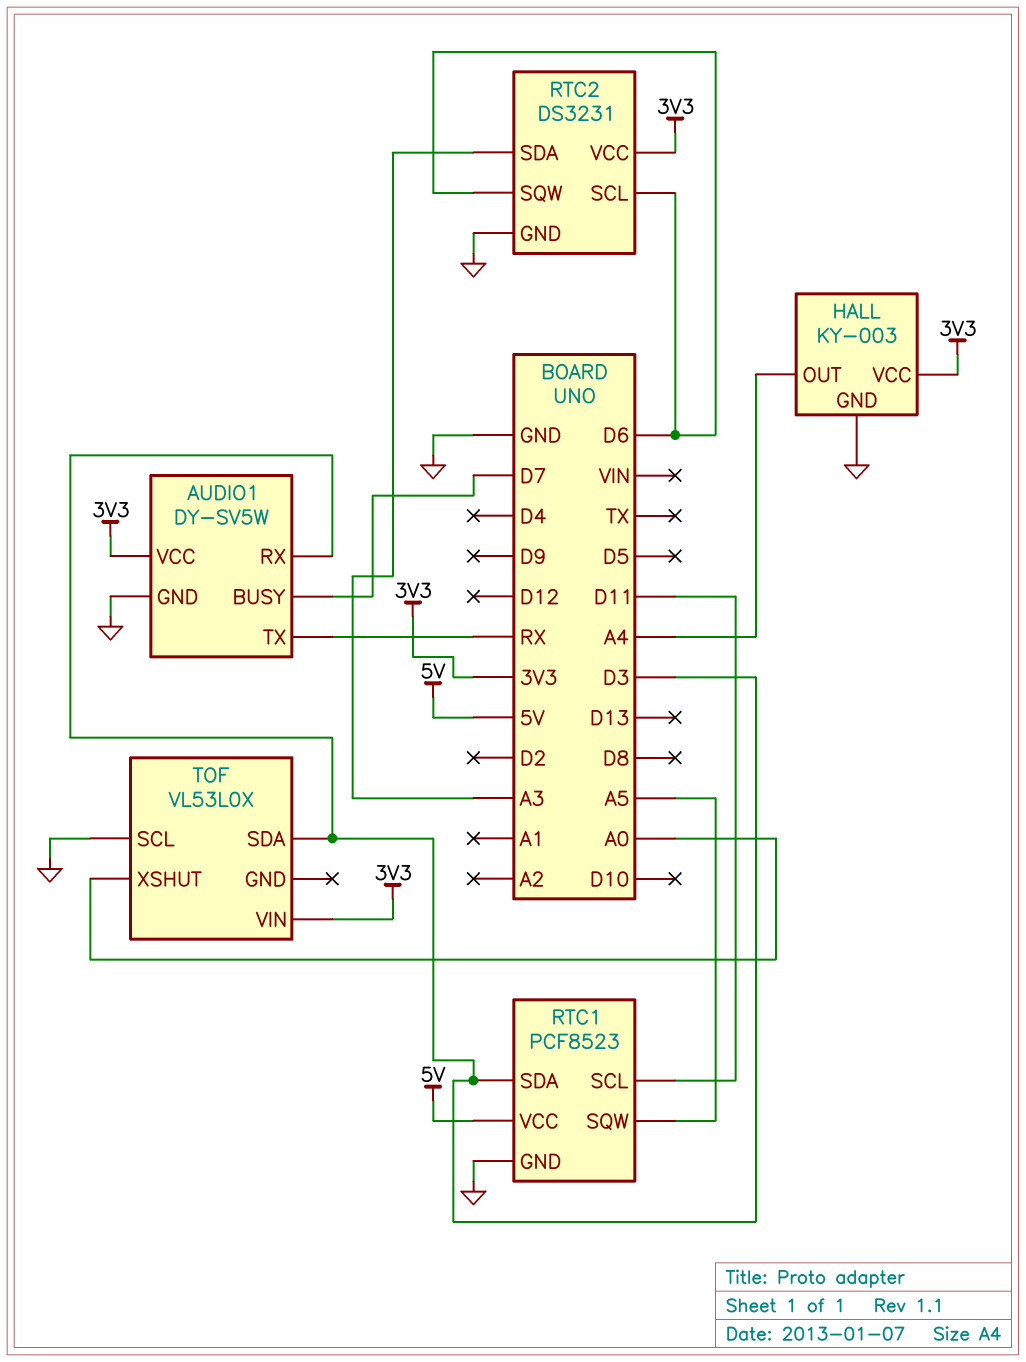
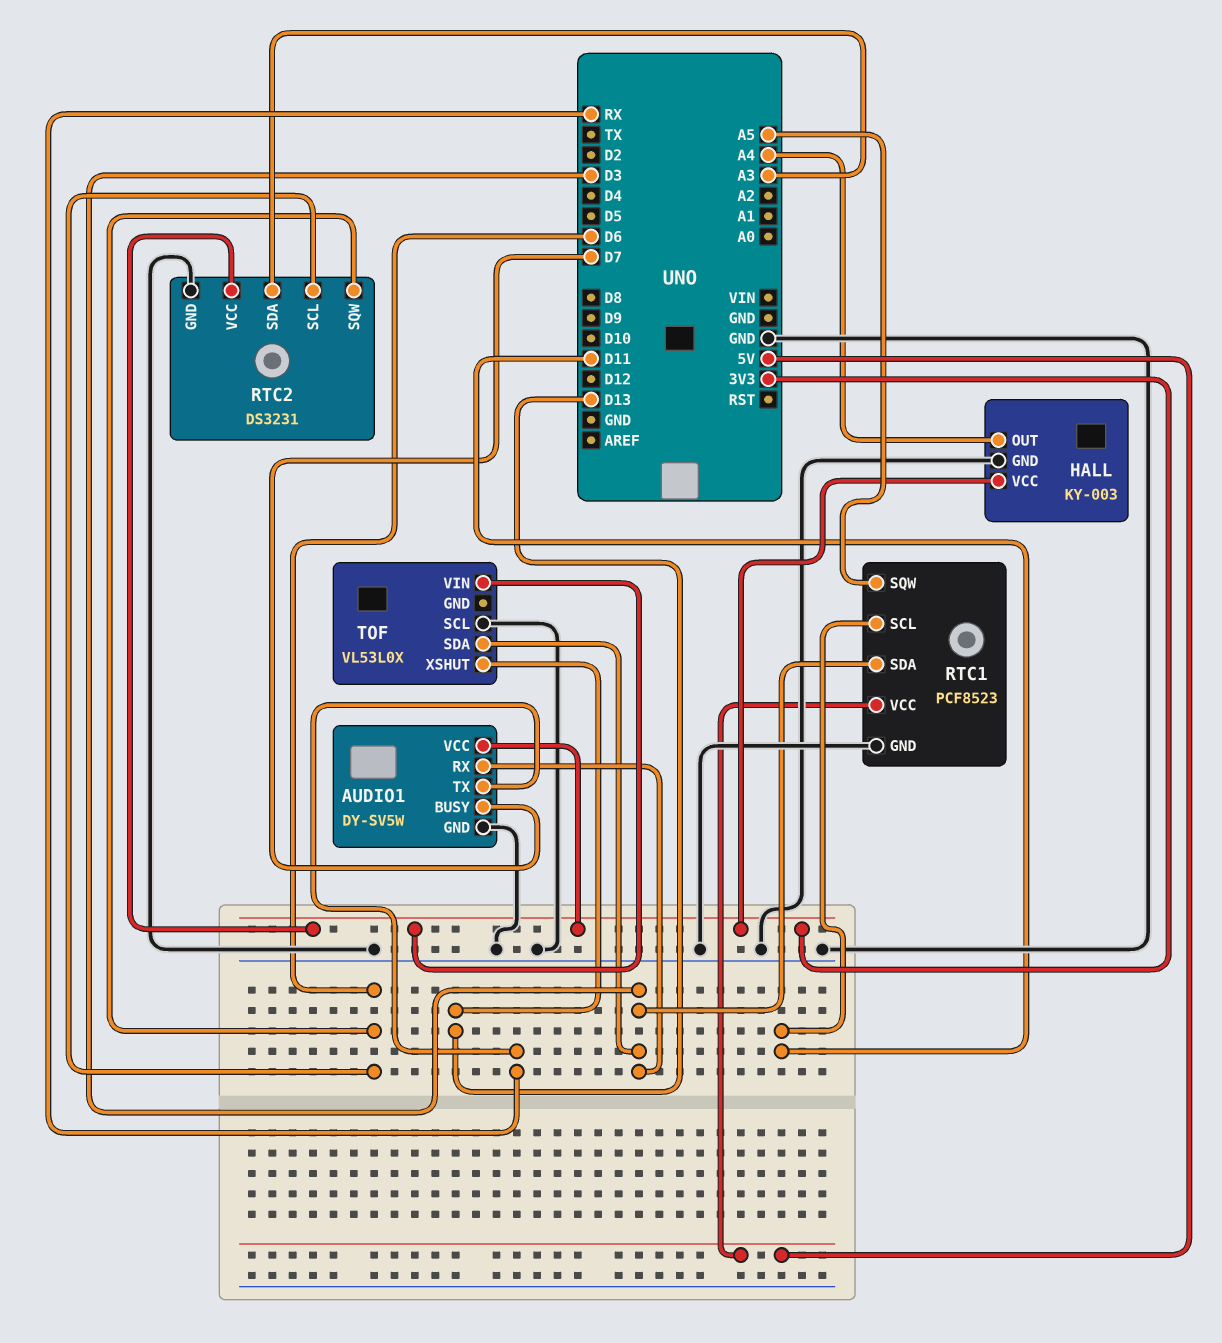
TOF pin XSHUT: A0 -> D13

